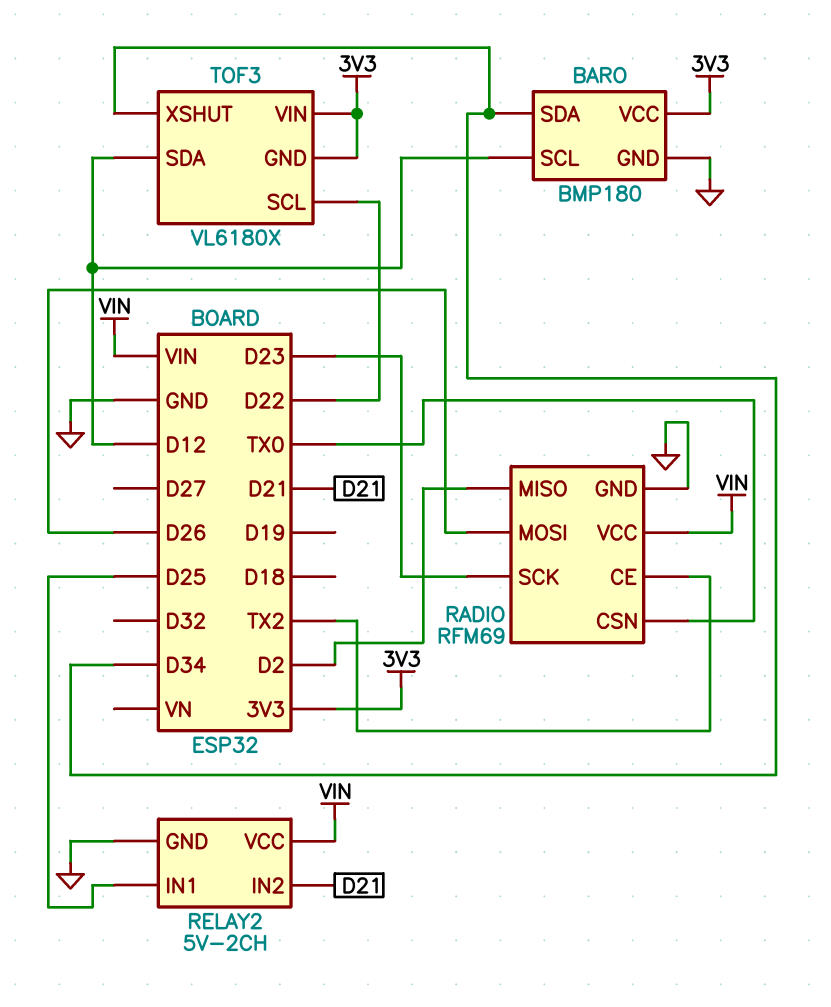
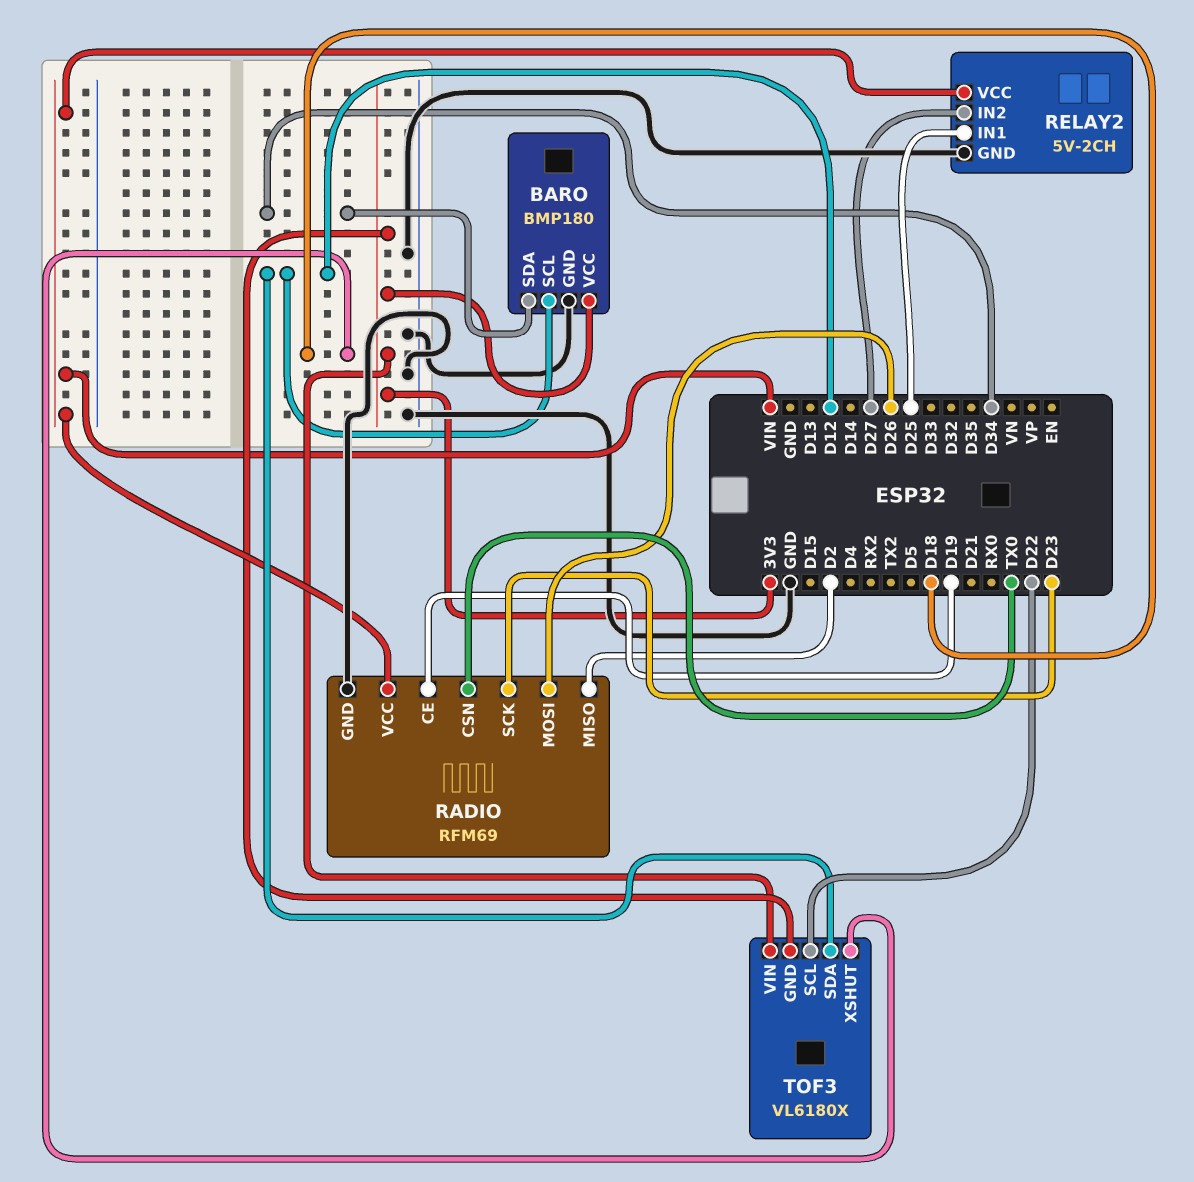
RADIO pin CE: TX2 -> D19
RELAY2 pin IN2: D21 -> D27
TOF3 pin XSHUT: D34 -> D18

